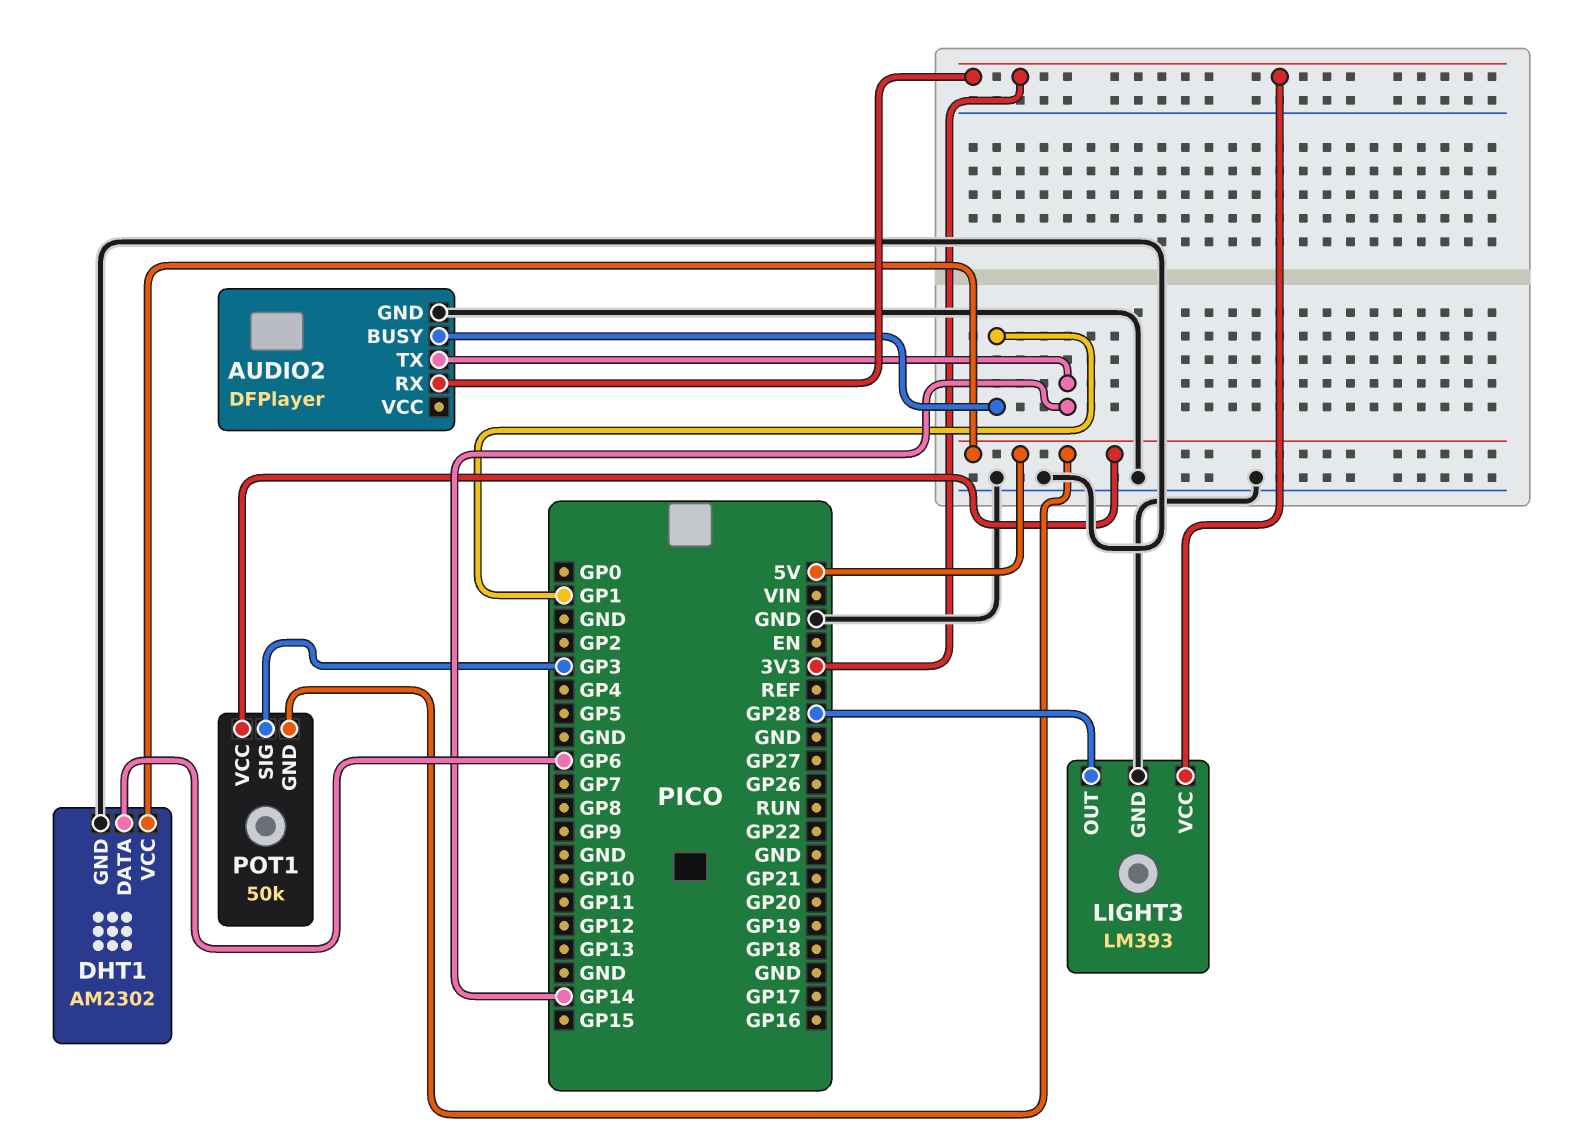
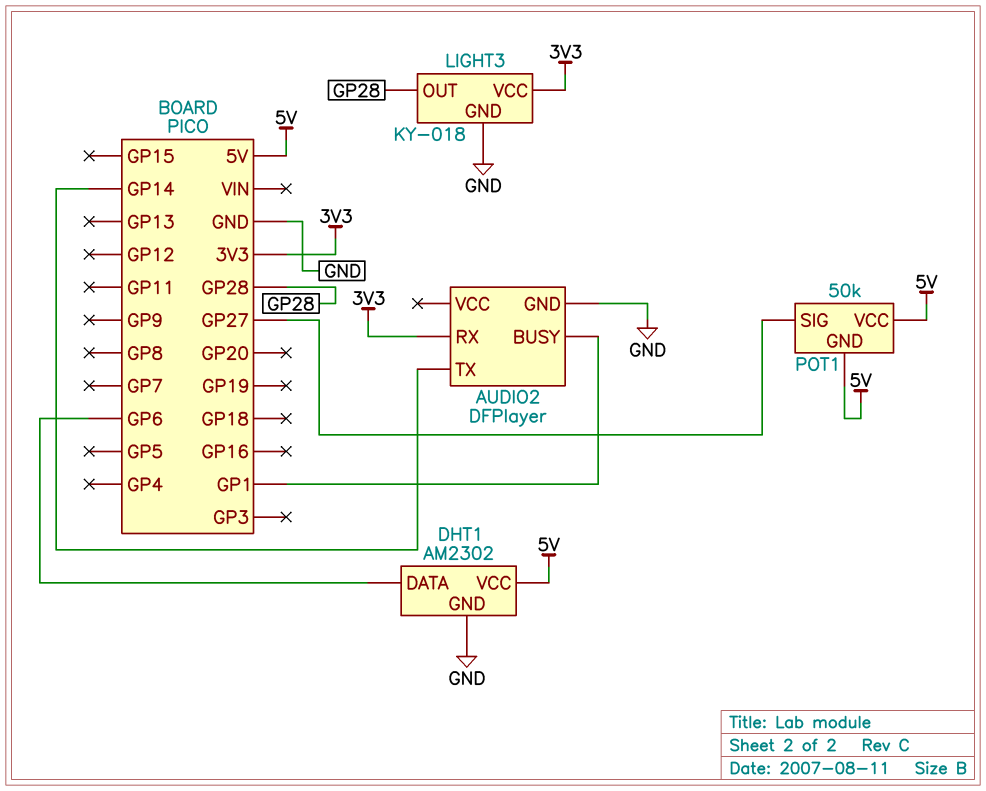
LIGHT3: LM393 -> KY-018
POT1 pin SIG: GP3 -> GP27

